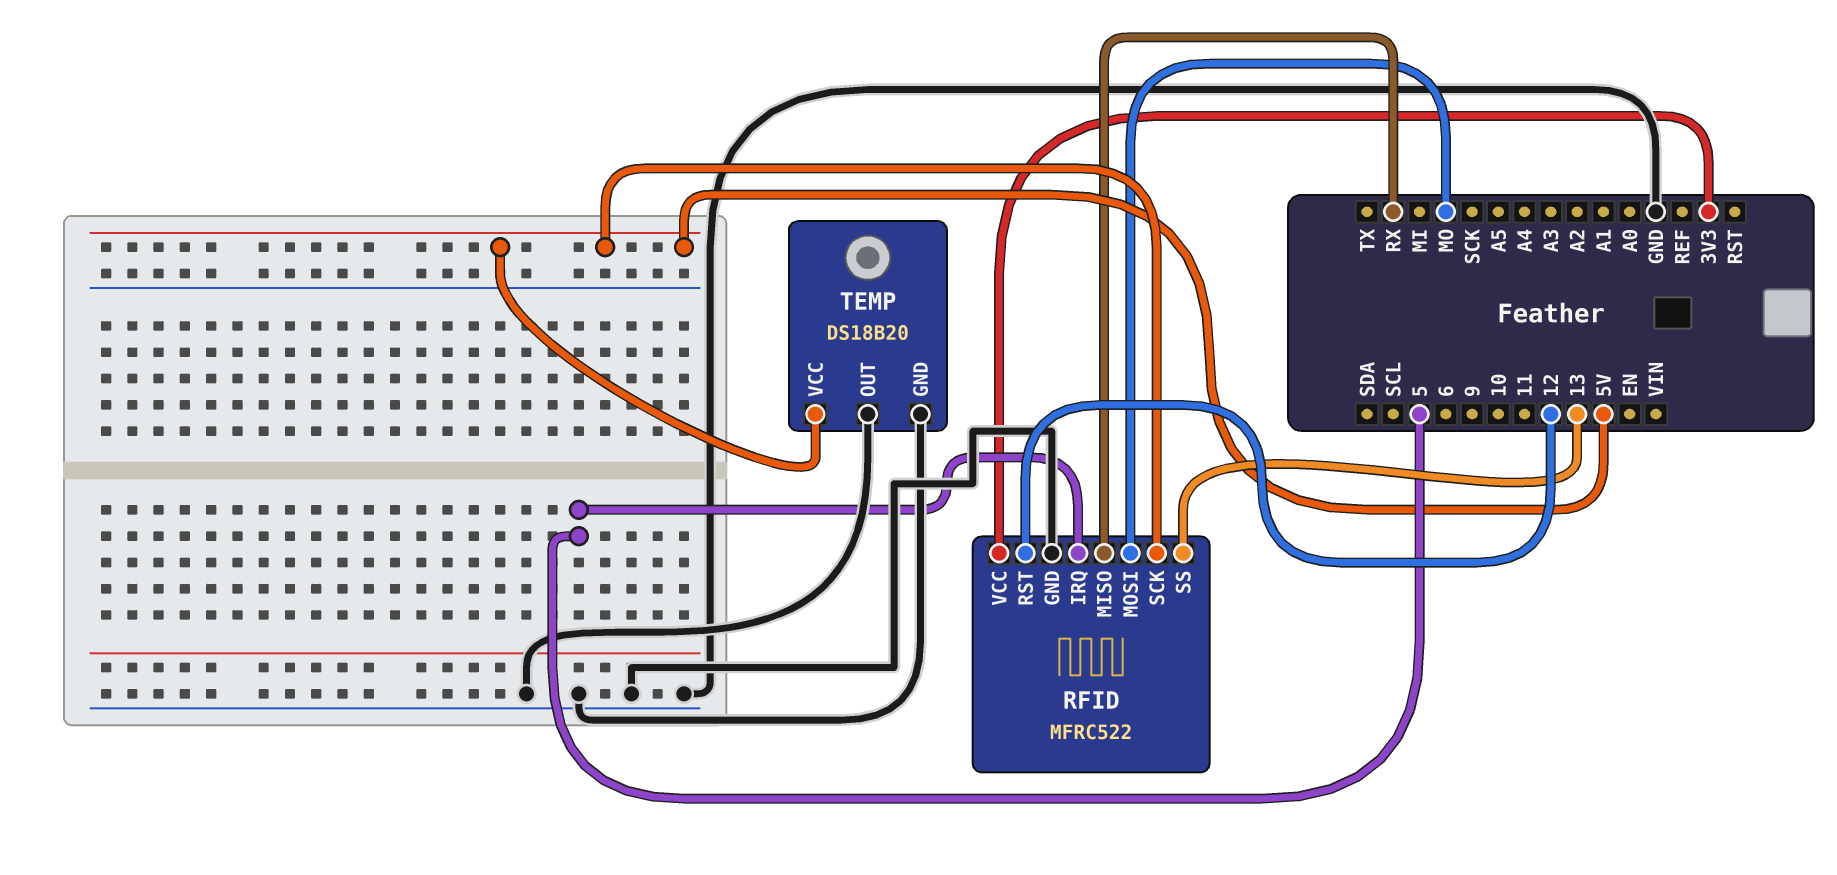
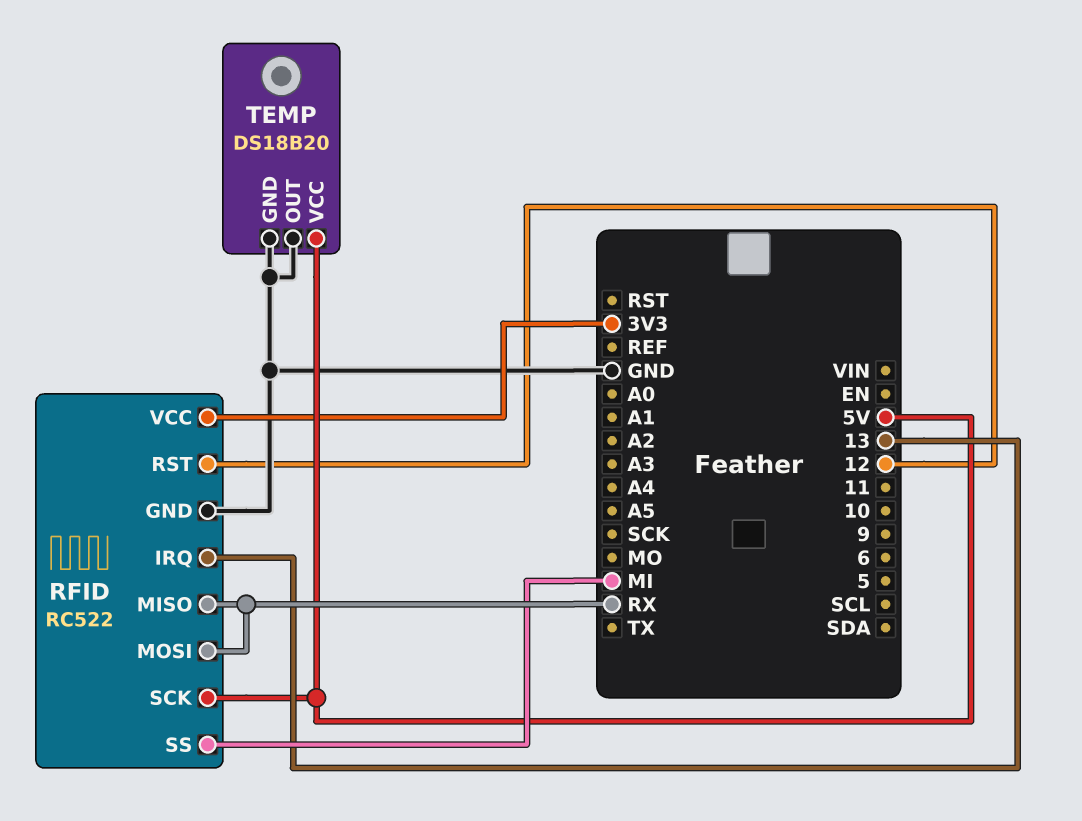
RFID: MFRC522 -> RC522
RFID pin IRQ: 5 -> 13
RFID pin MOSI: MO -> RX
RFID pin SS: 13 -> MI

